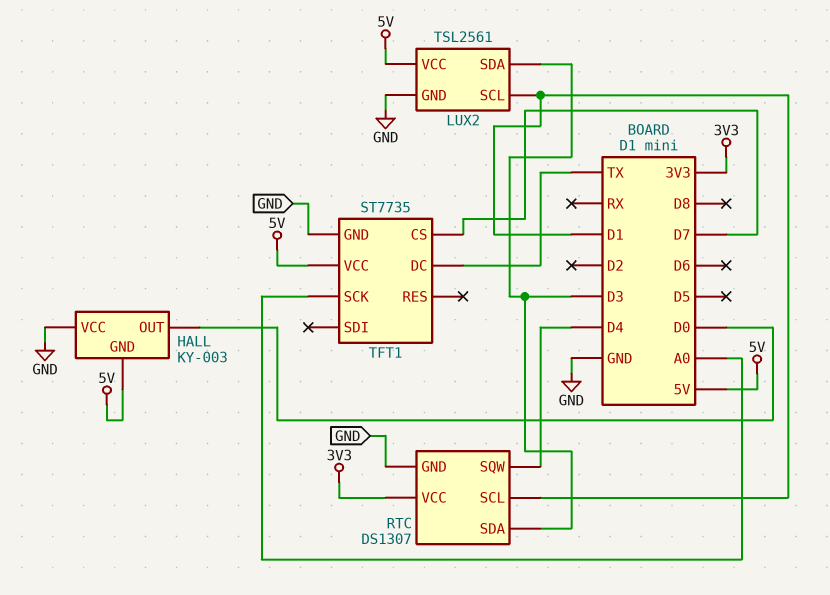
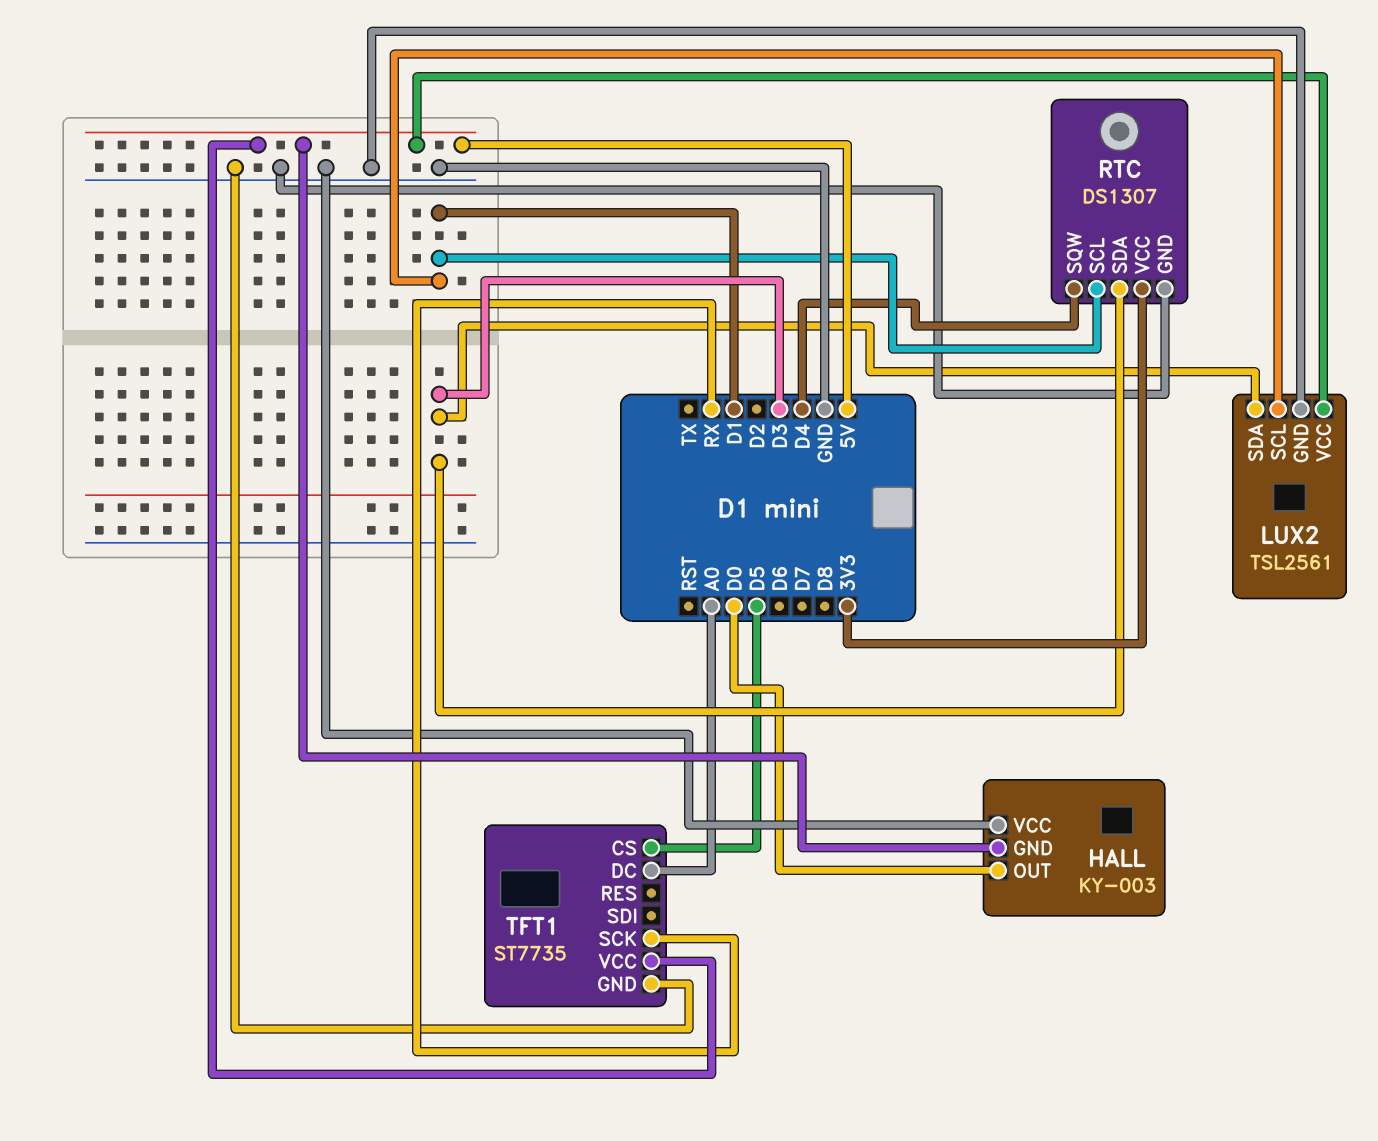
TFT1 pin CS: D7 -> D5
TFT1 pin DC: TX -> A0
TFT1 pin SCK: A0 -> RX

